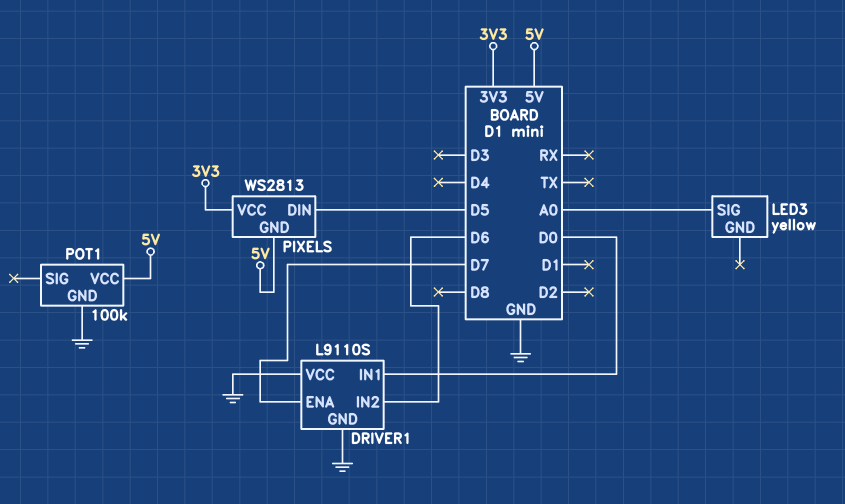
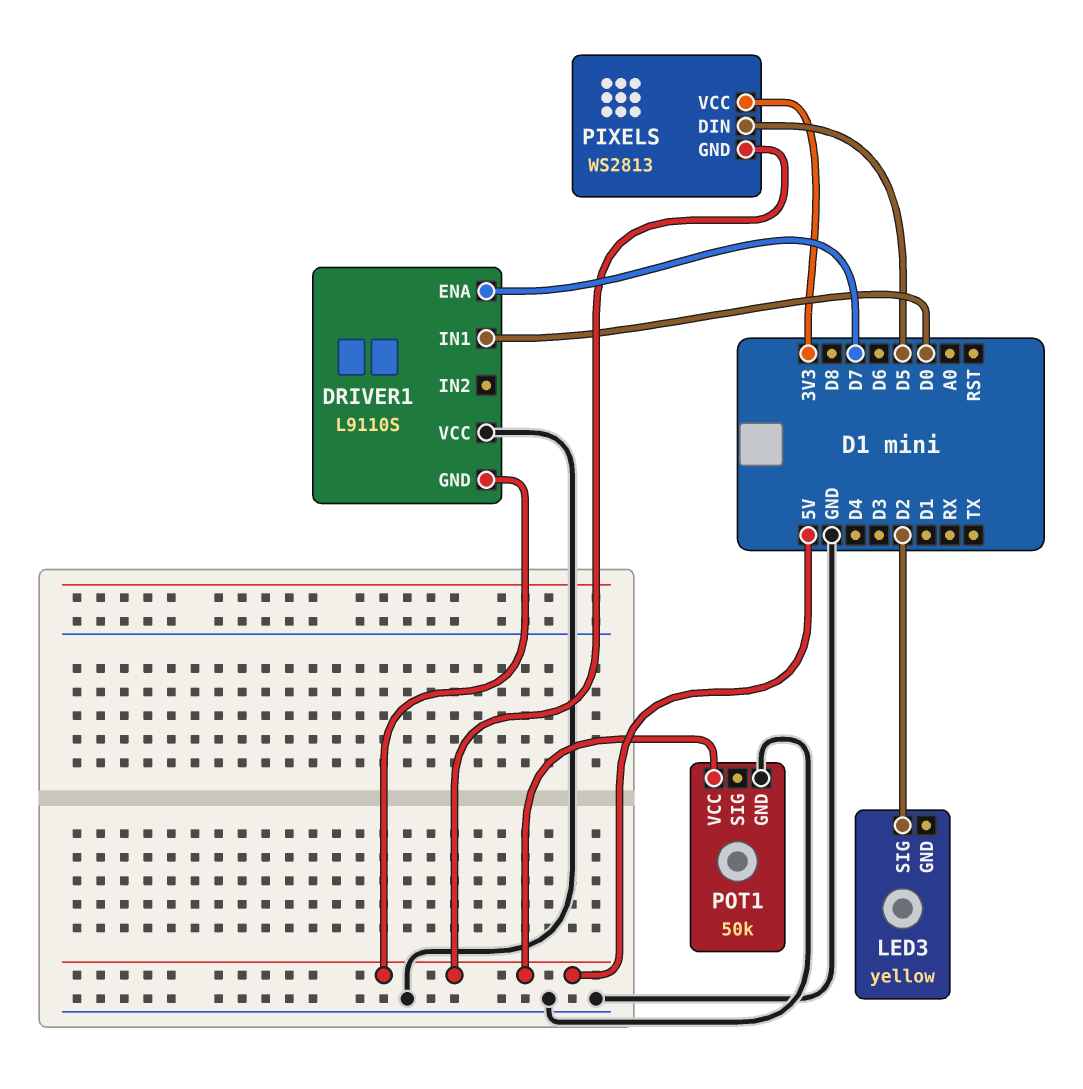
DRIVER1 pin GND: GND -> 5V
DRIVER1 pin IN2: D6 -> none
LED3 pin SIG: A0 -> D2
POT1: 100k -> 50k

